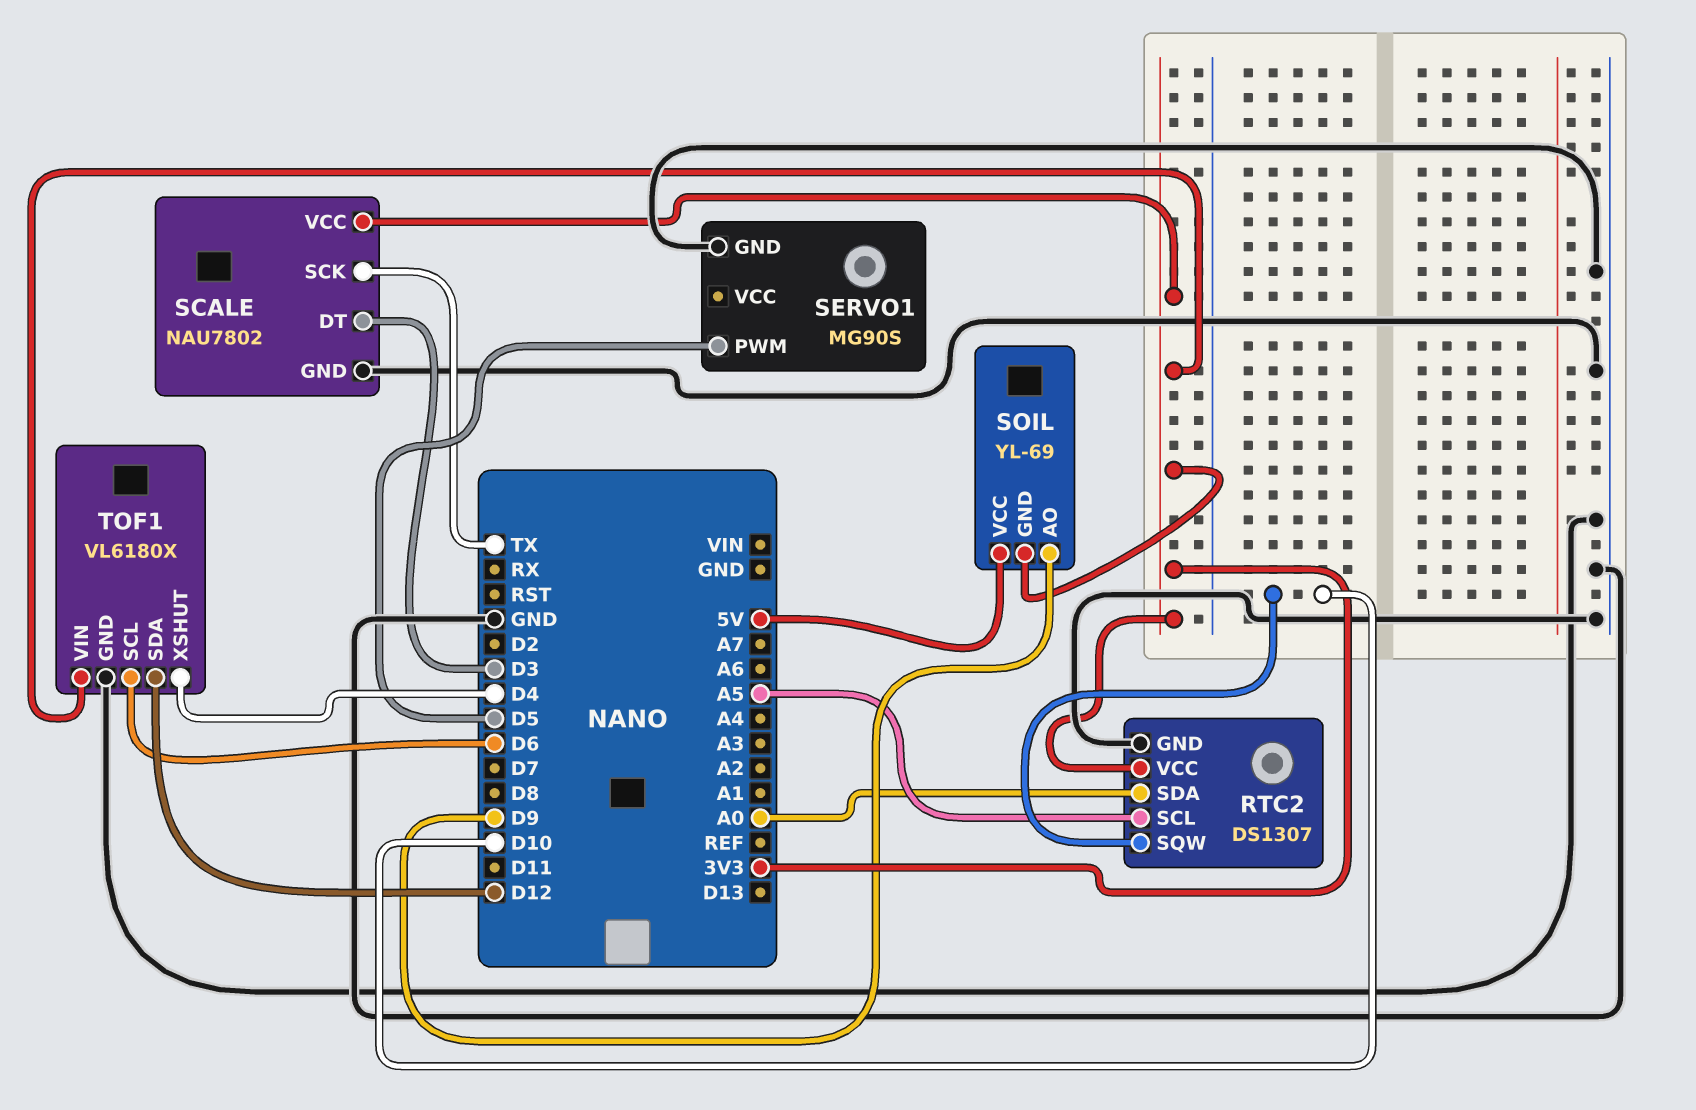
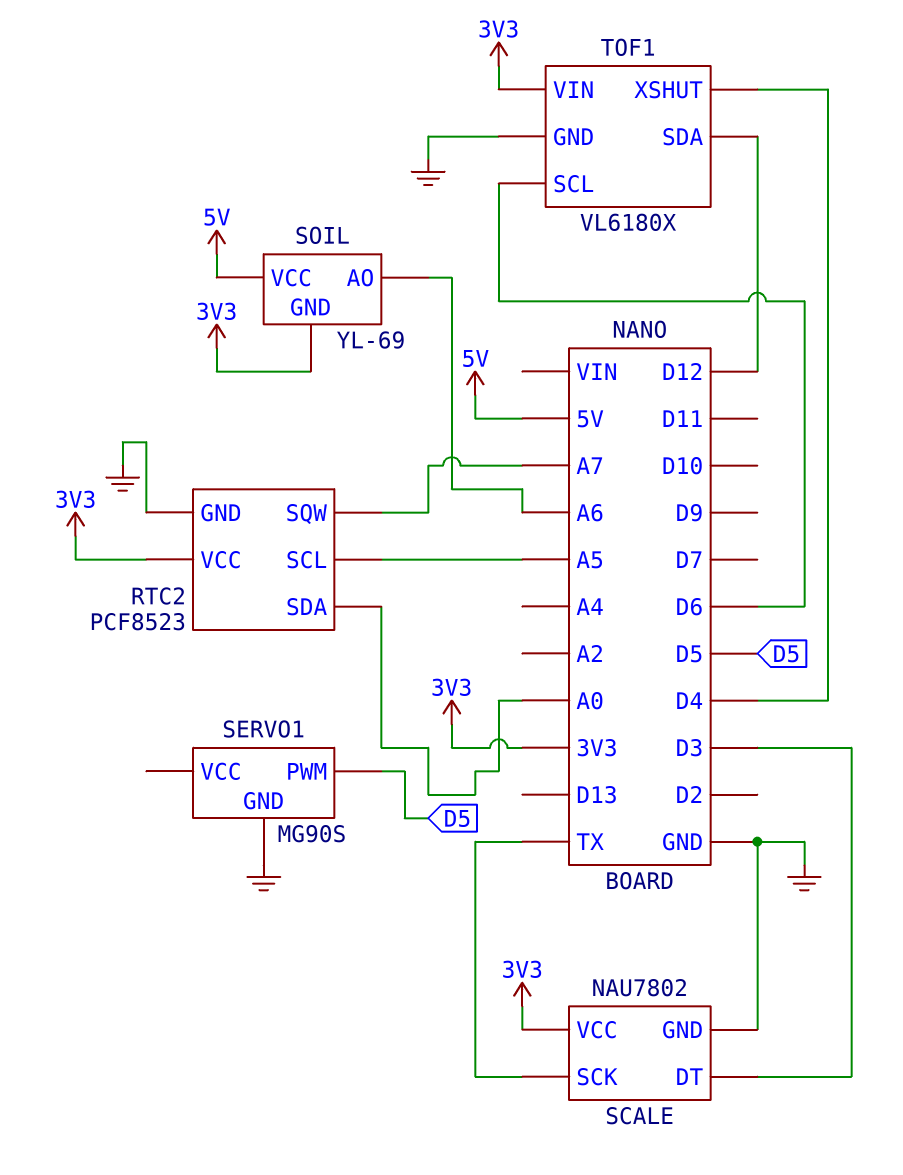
RTC2: DS1307 -> PCF8523
RTC2 pin SQW: D10 -> A7
SOIL pin AO: D9 -> A6

